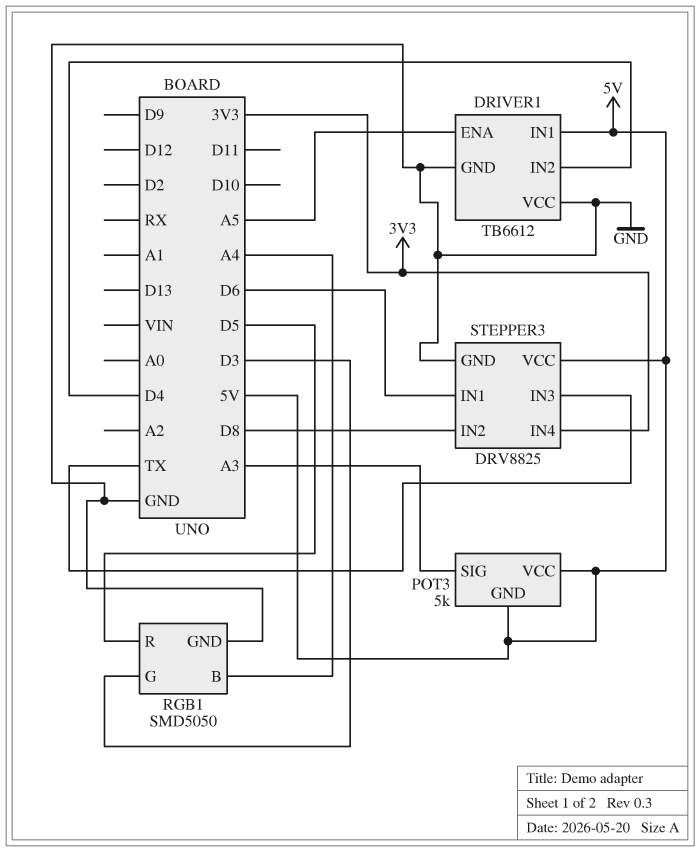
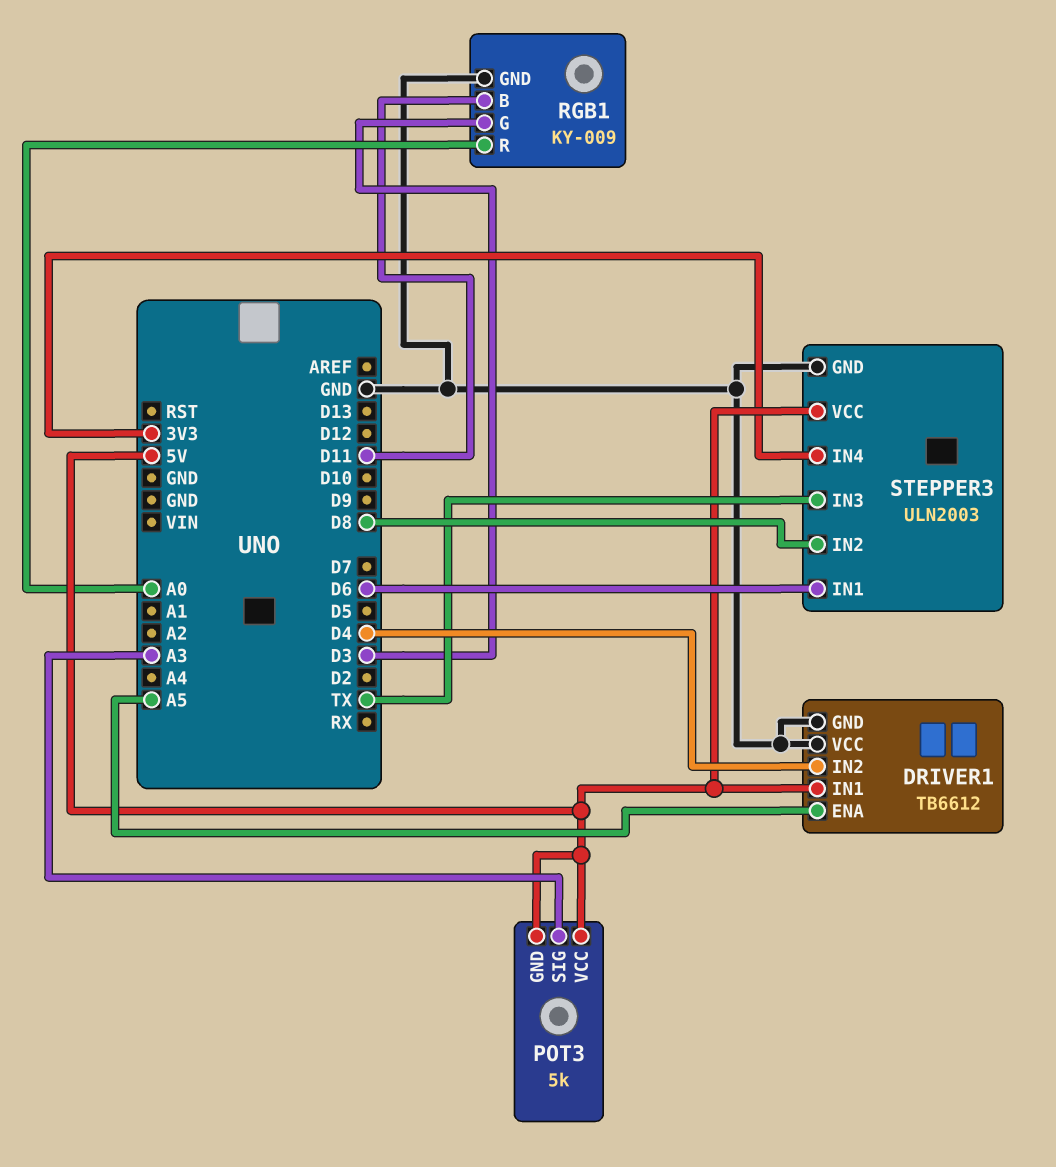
RGB1: SMD5050 -> KY-009
RGB1 pin B: A4 -> D11
RGB1 pin R: D5 -> A0
STEPPER3: DRV8825 -> ULN2003

